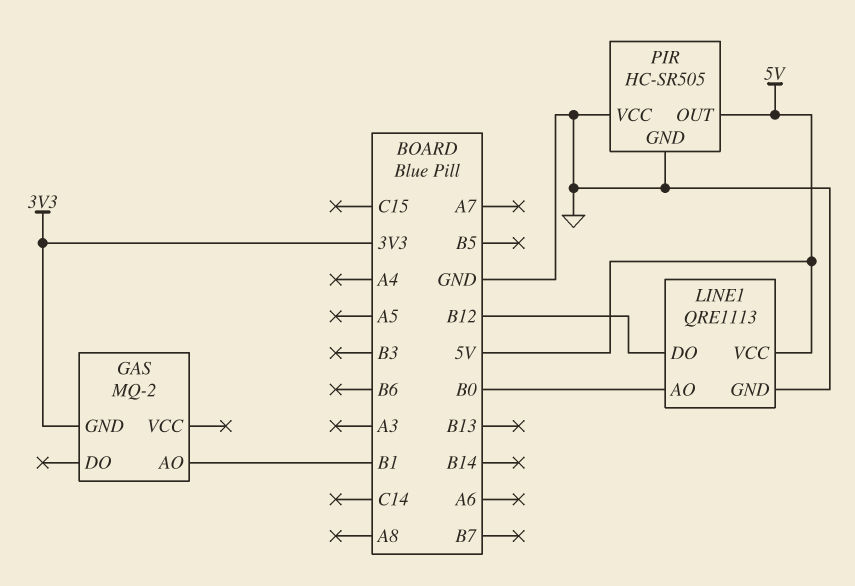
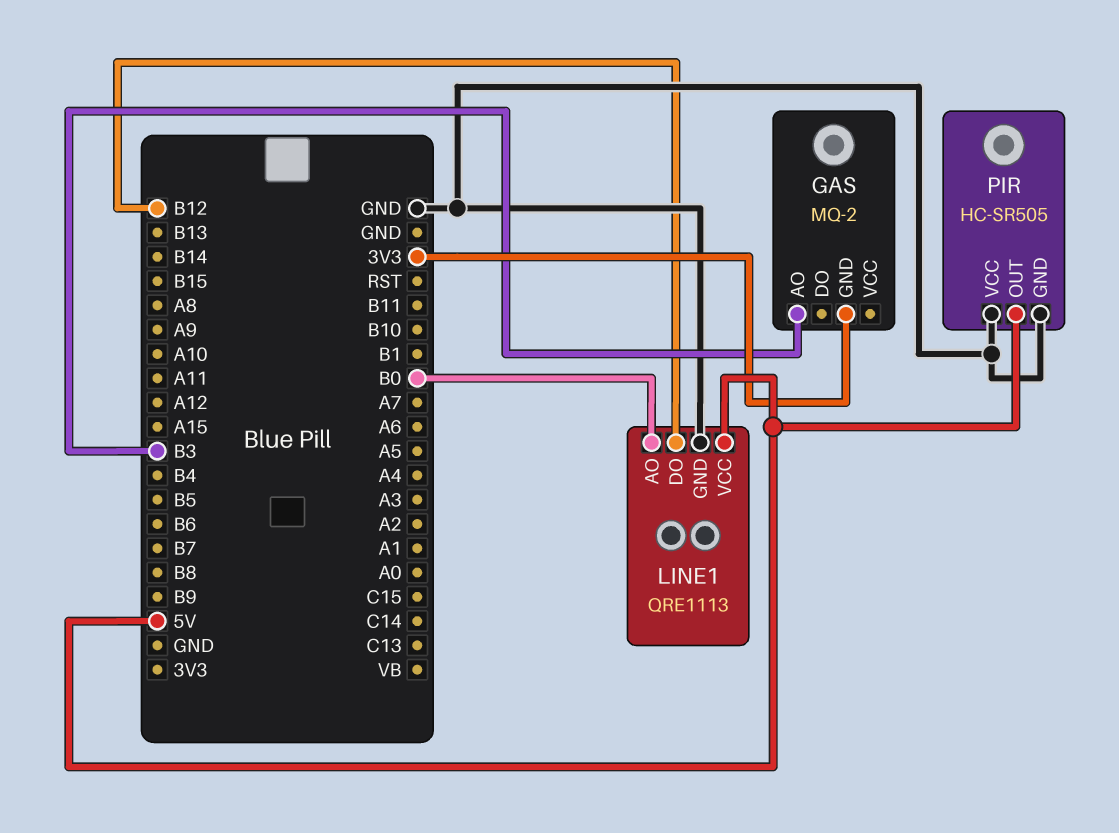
GAS pin AO: B1 -> B3

